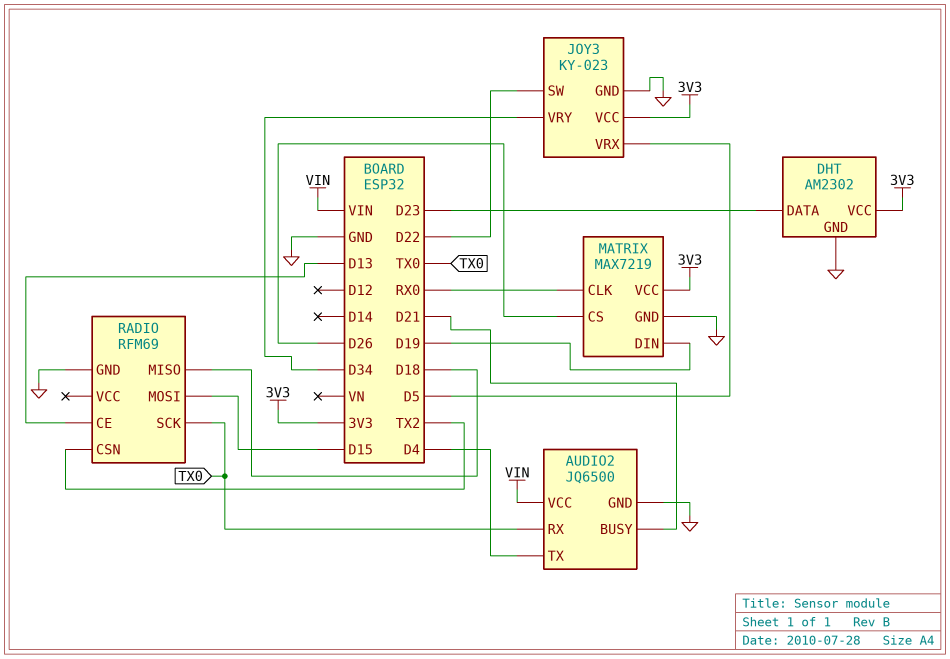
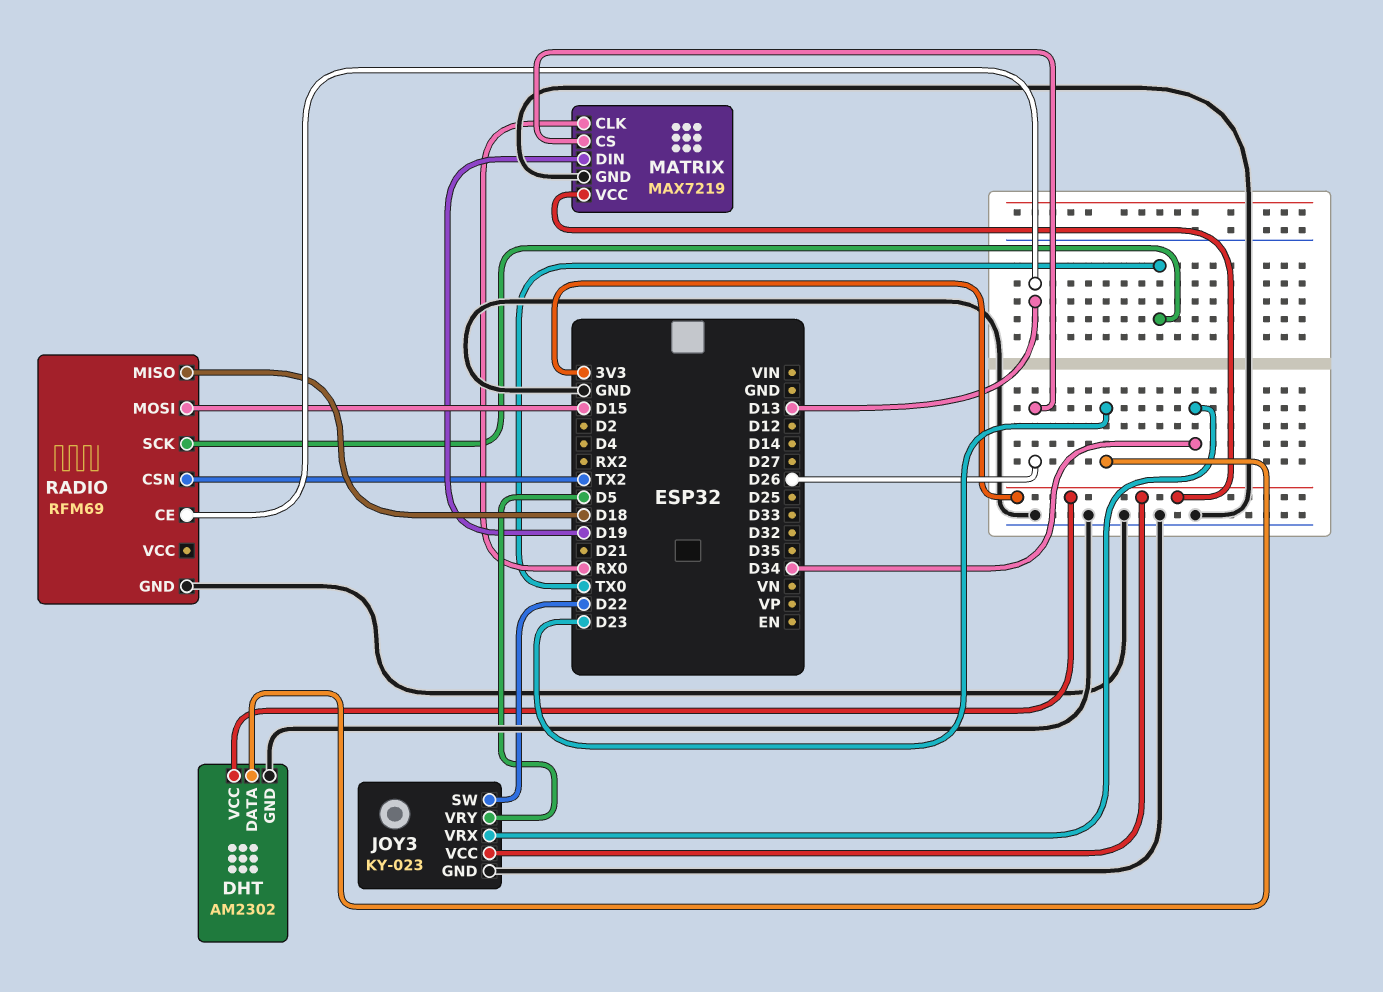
AUDIO2: JQ6500 -> none
AUDIO2 pin BUSY: D21 -> none
AUDIO2 pin GND: GND -> none
AUDIO2 pin RX: TX0 -> none
AUDIO2 pin TX: D4 -> none
AUDIO2 pin VCC: VIN -> none
JOY3 pin VRX: D5 -> D34
JOY3 pin VRY: D34 -> D5

